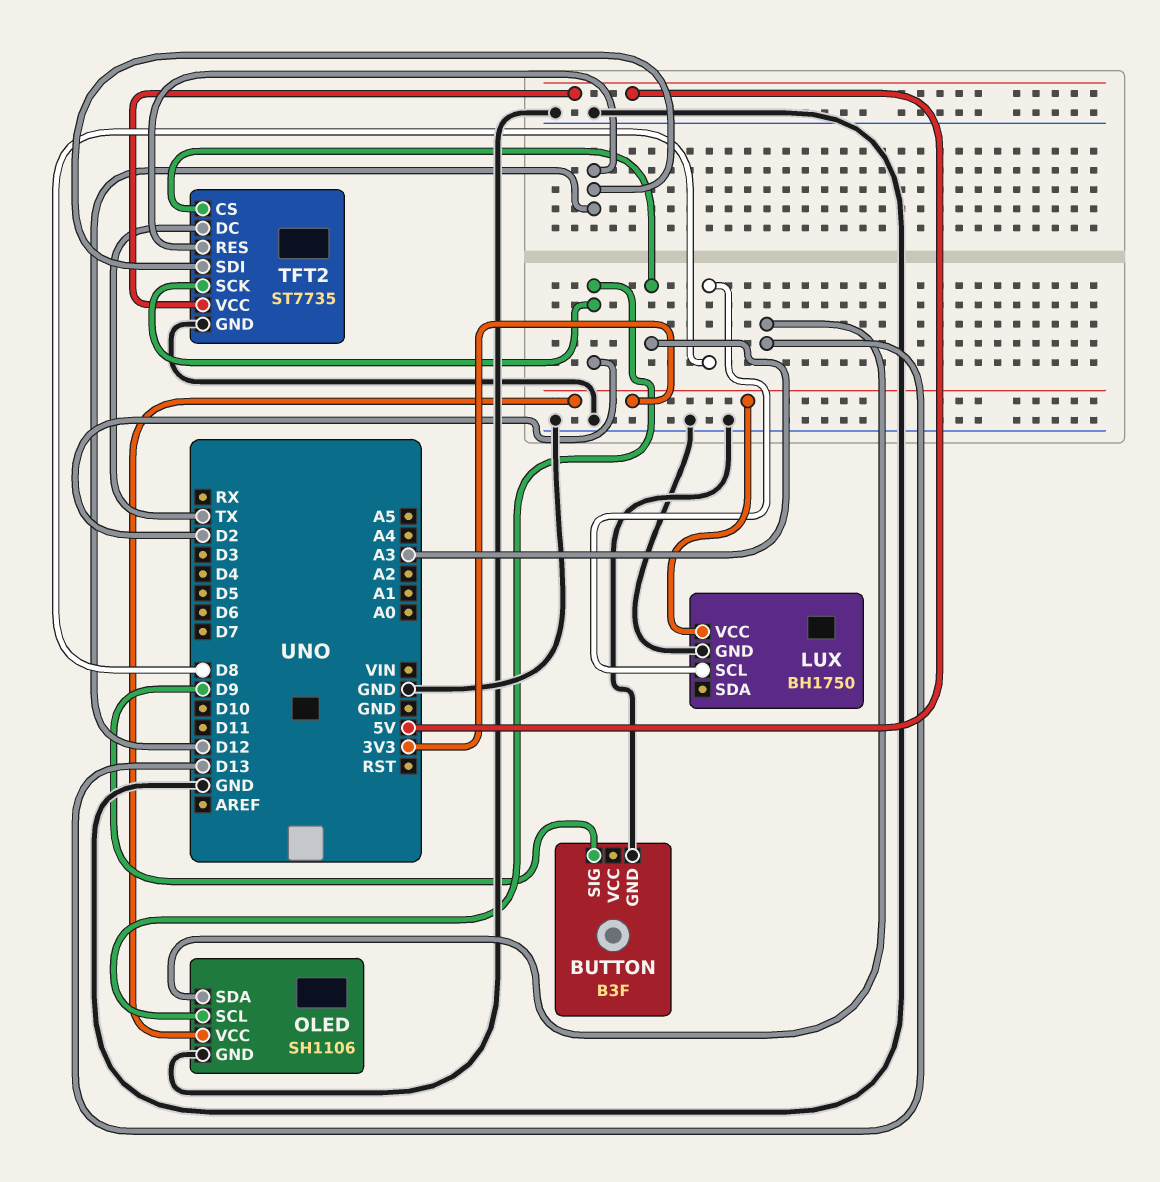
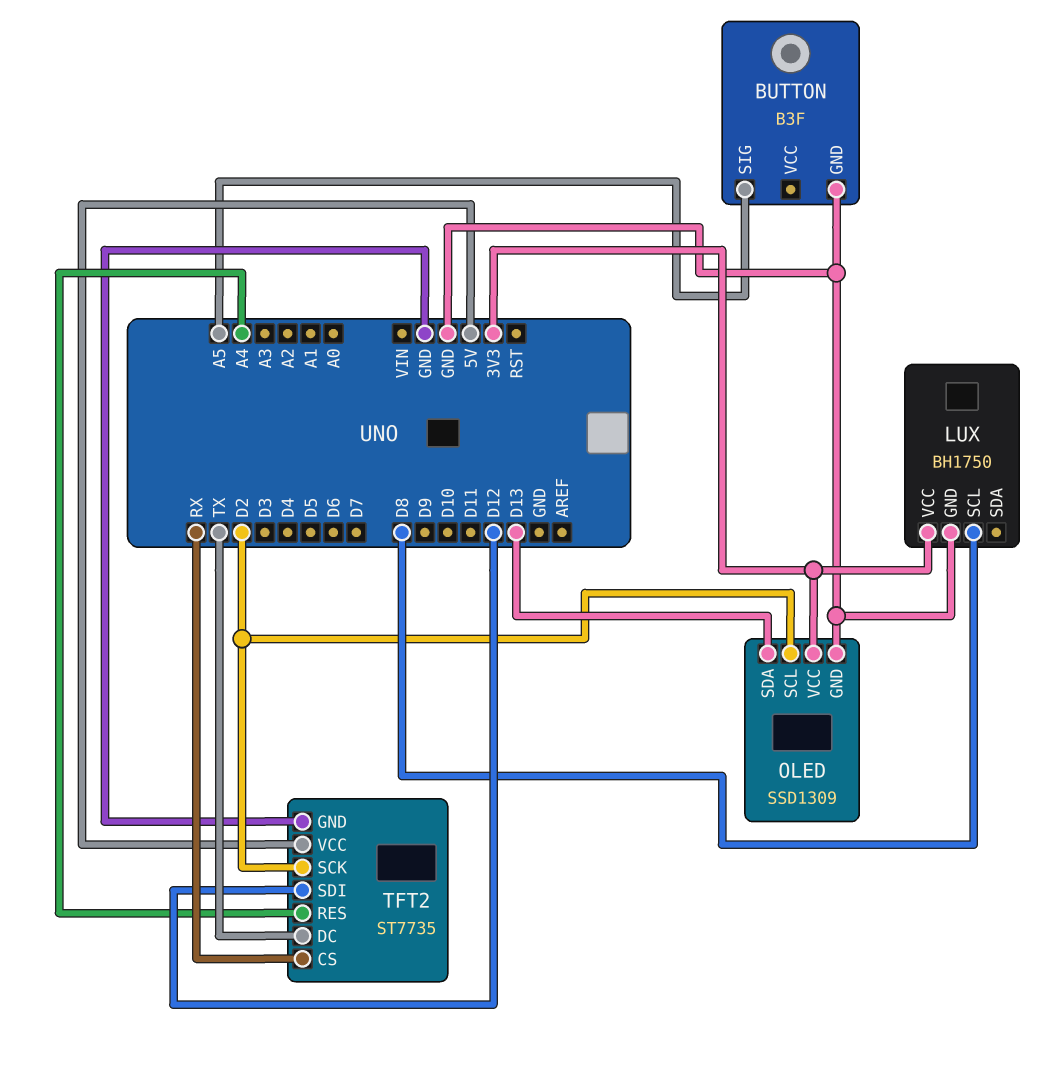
BUTTON pin SIG: D9 -> A5
OLED: SH1106 -> SSD1309
TFT2 pin CS: A3 -> RX
TFT2 pin RES: D12 -> A4

